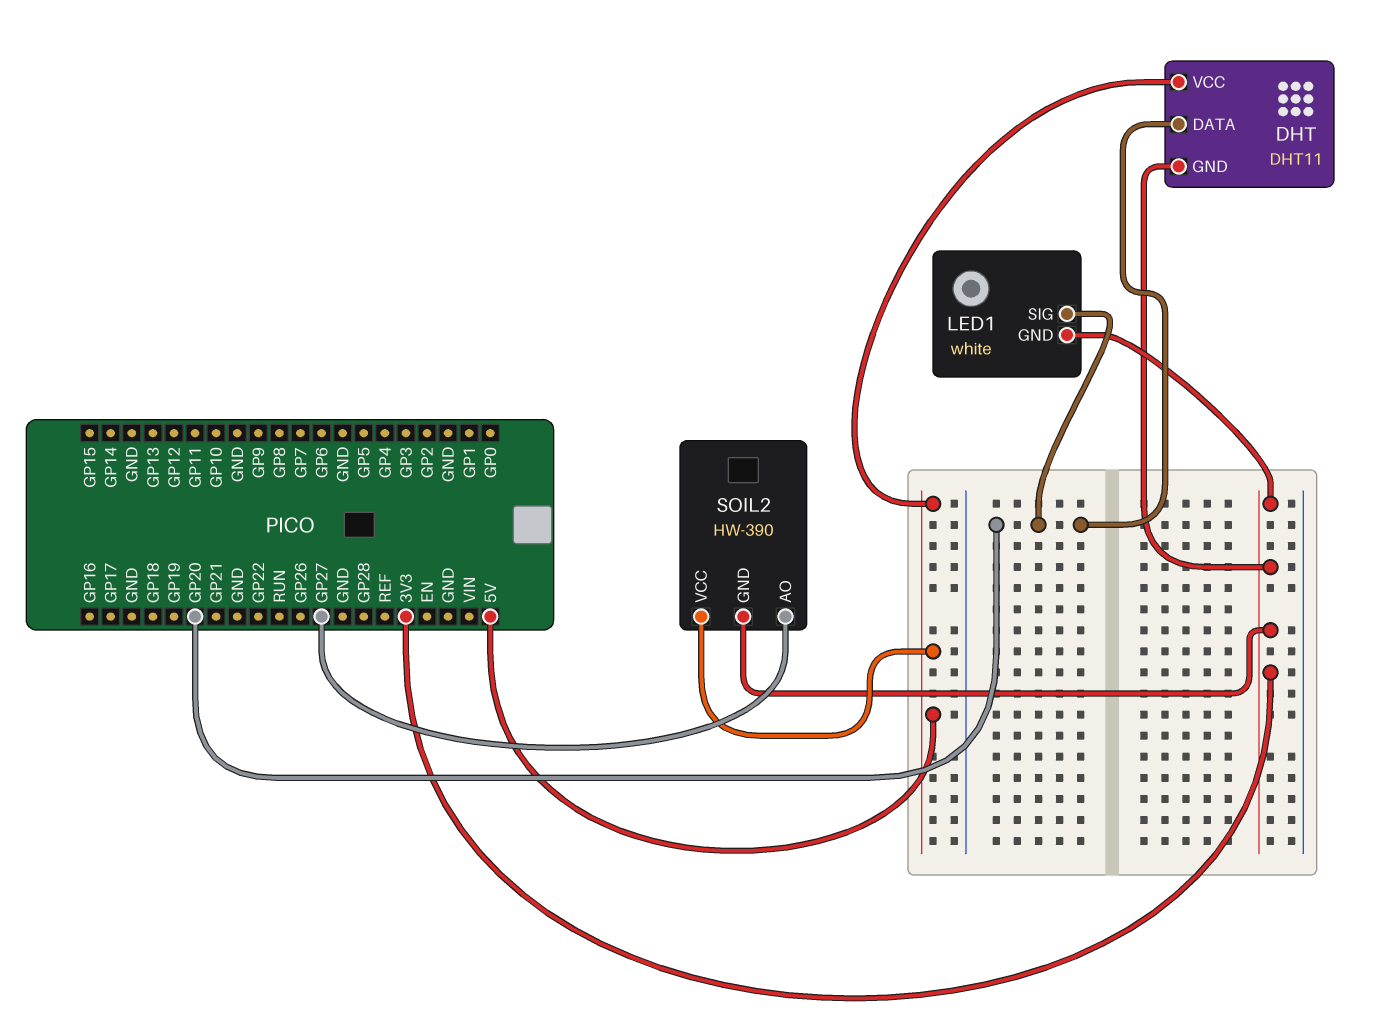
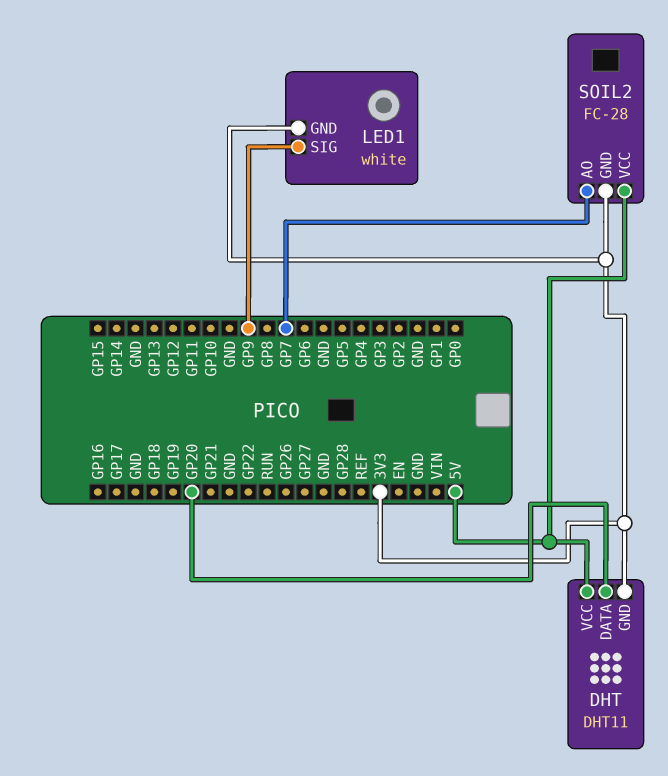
LED1 pin SIG: GP20 -> GP9
SOIL2: HW-390 -> FC-28
SOIL2 pin AO: GP27 -> GP7

